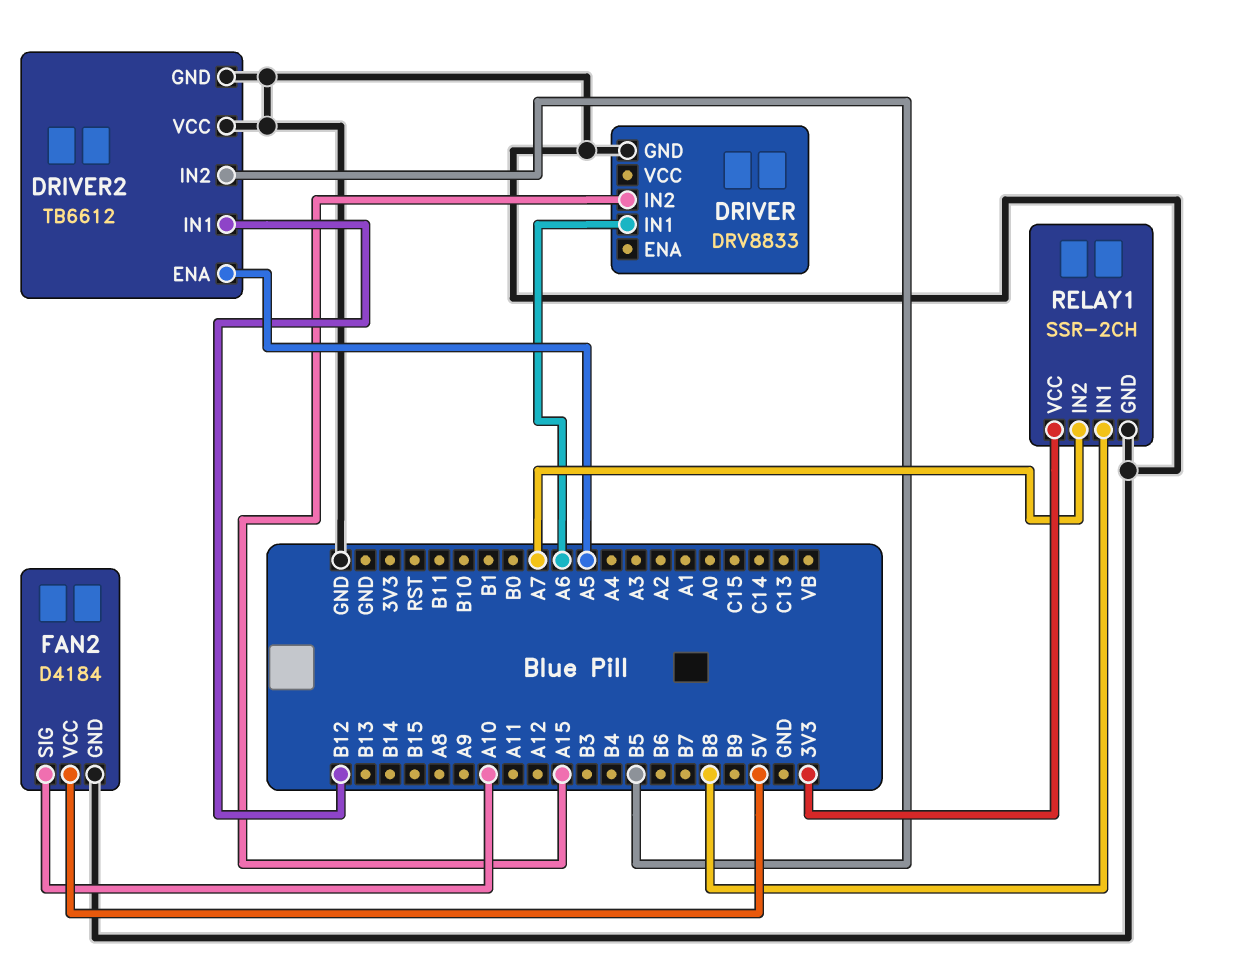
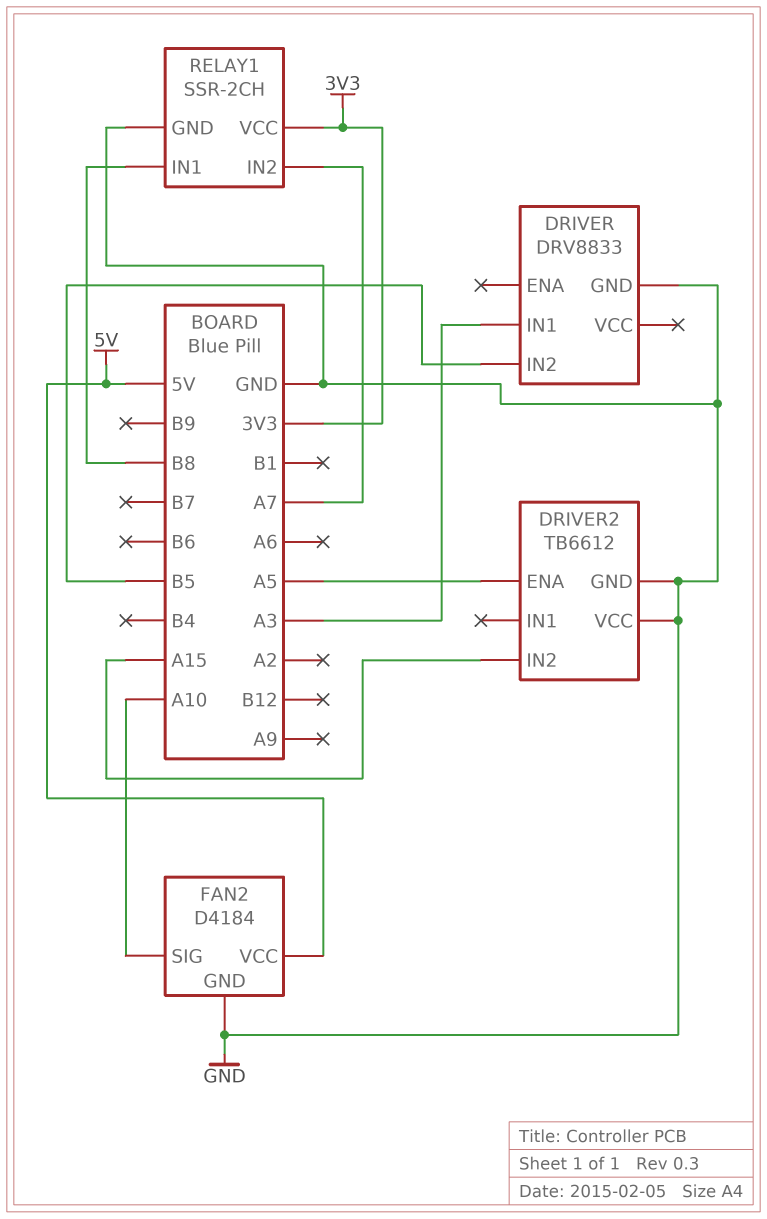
DRIVER pin IN1: A6 -> A3
DRIVER pin IN2: A15 -> B5
DRIVER2 pin IN1: B12 -> none
DRIVER2 pin IN2: B5 -> A15

